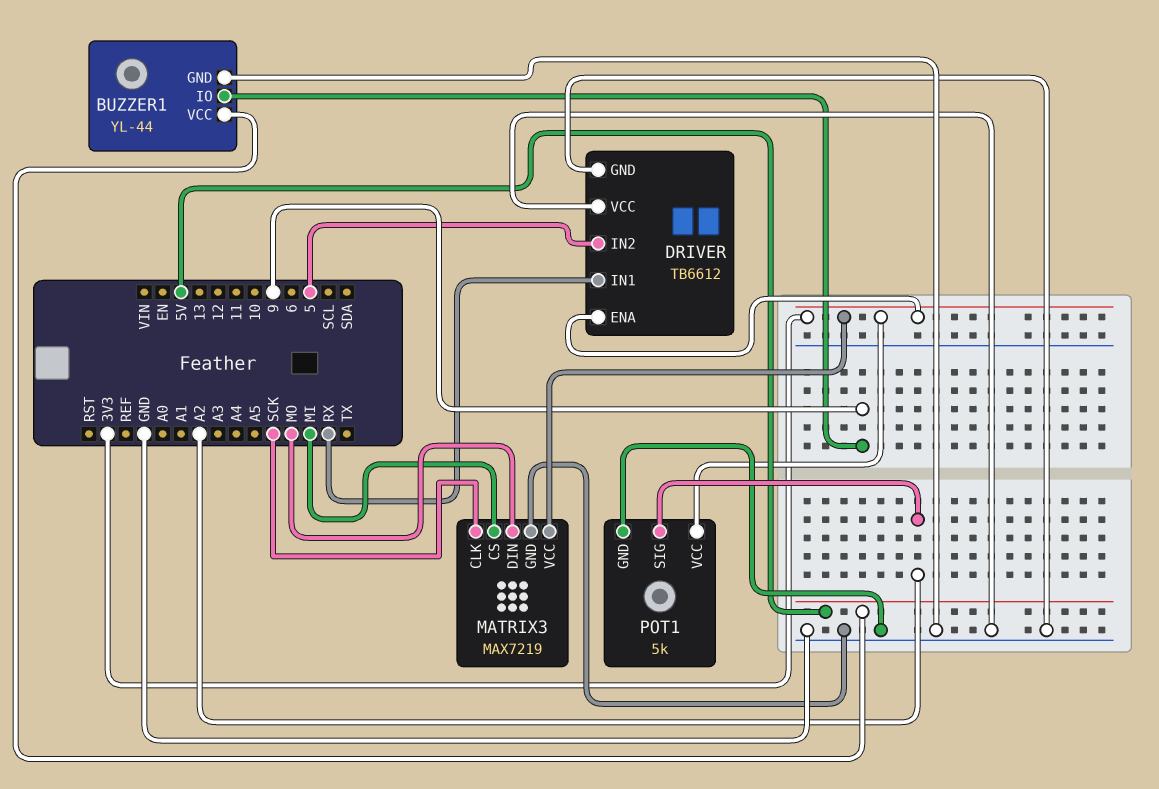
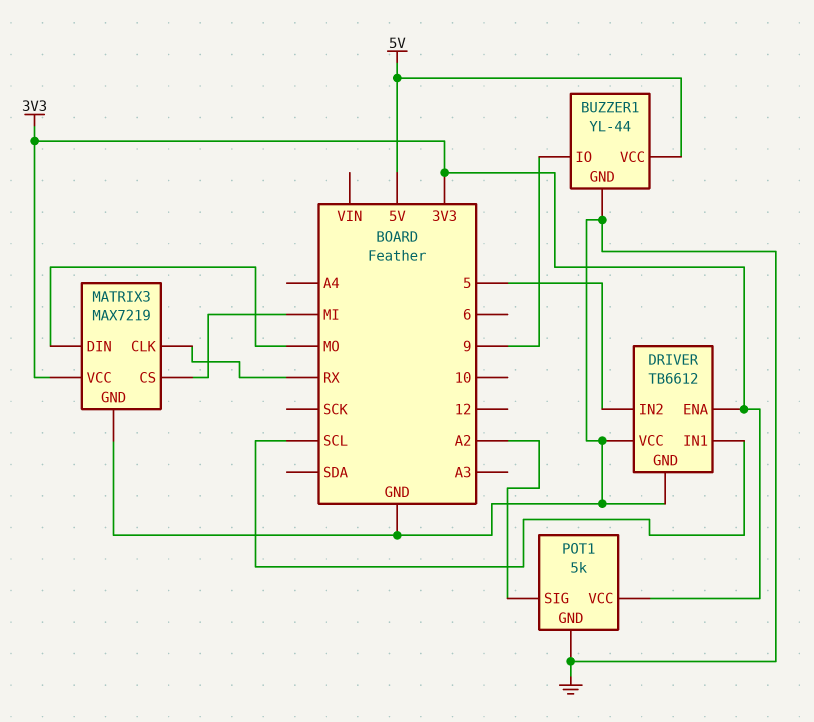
DRIVER pin IN1: RX -> SCL
MATRIX3 pin CLK: SCK -> RX

